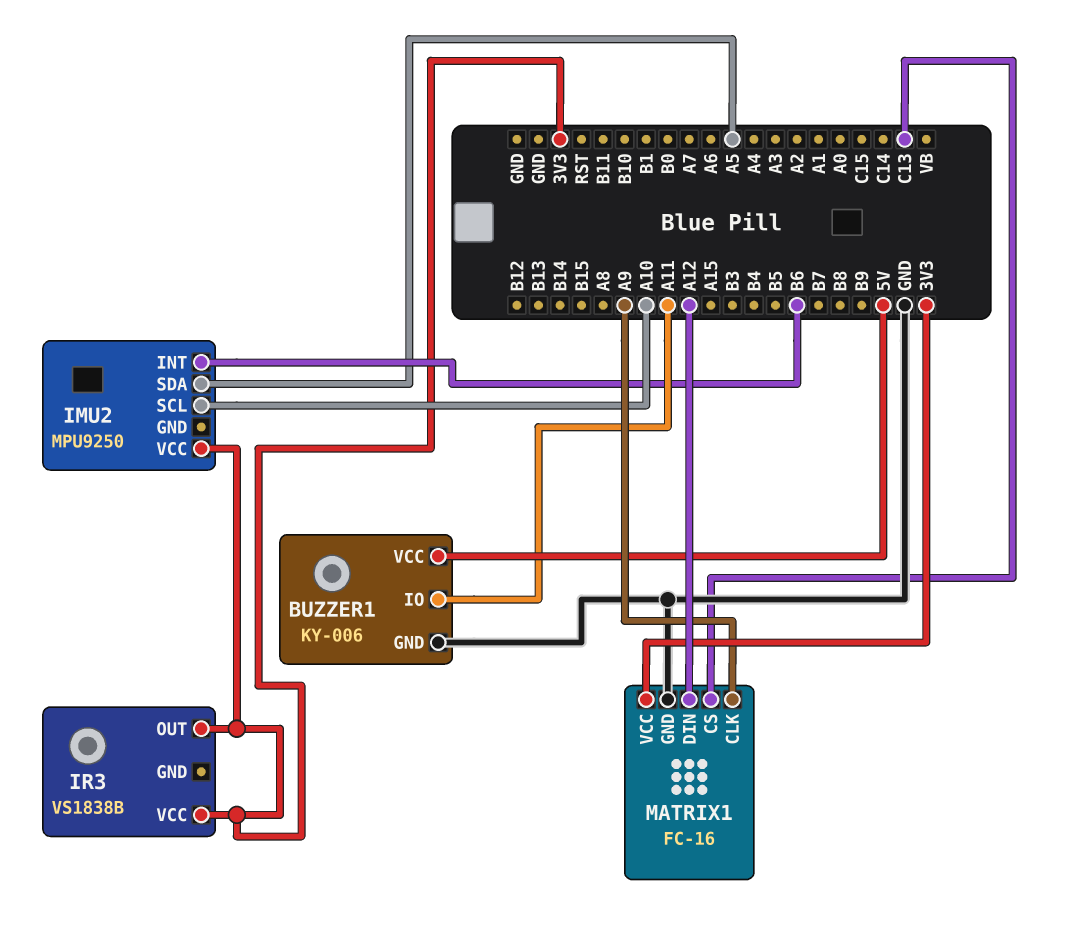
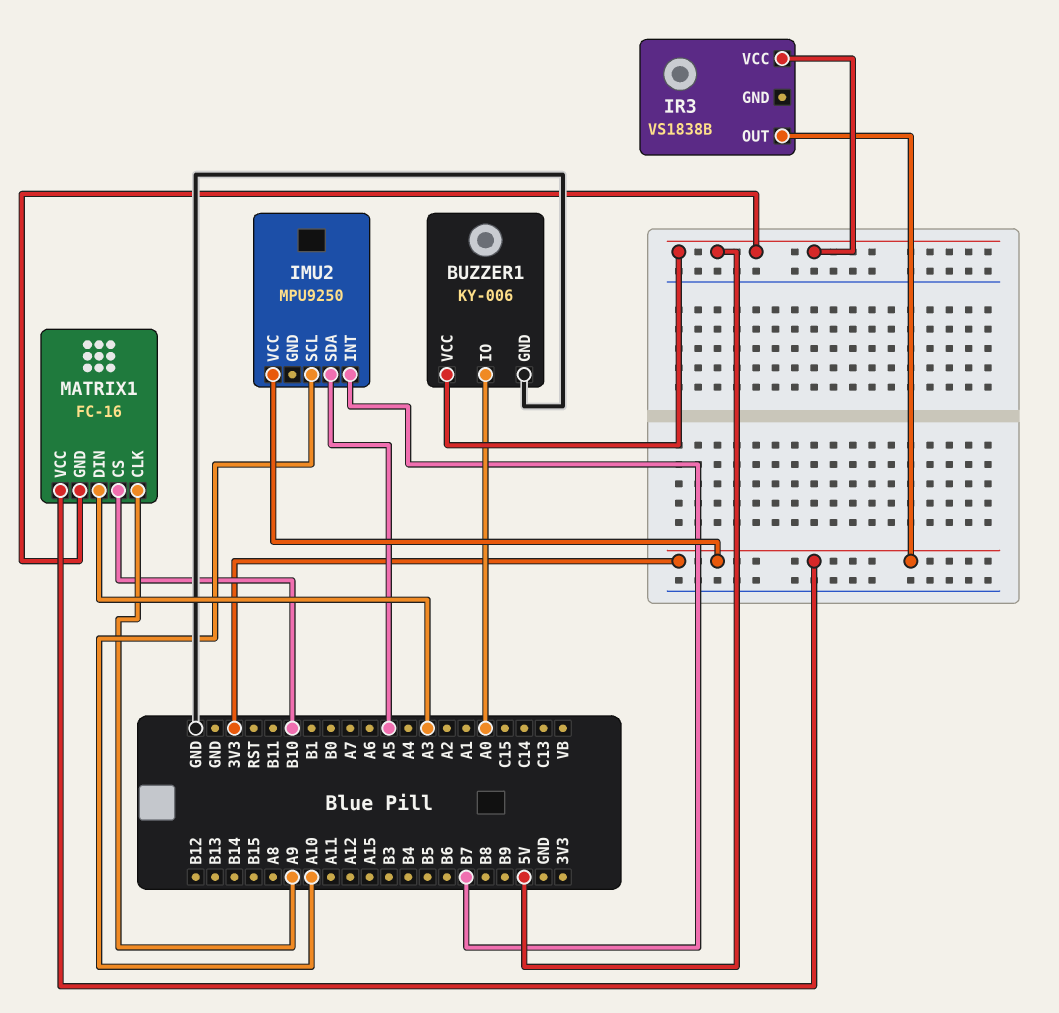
BUZZER1 pin IO: A11 -> A0
IMU2 pin INT: B6 -> B7
IR3 pin VCC: 3V3 -> 5V
MATRIX1 pin CS: C13 -> B10
MATRIX1 pin DIN: A12 -> A3
MATRIX1 pin GND: GND -> 5V

